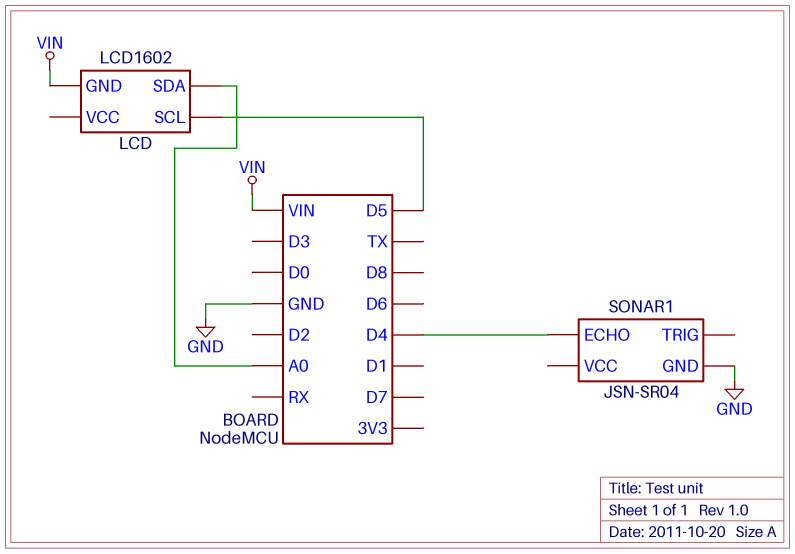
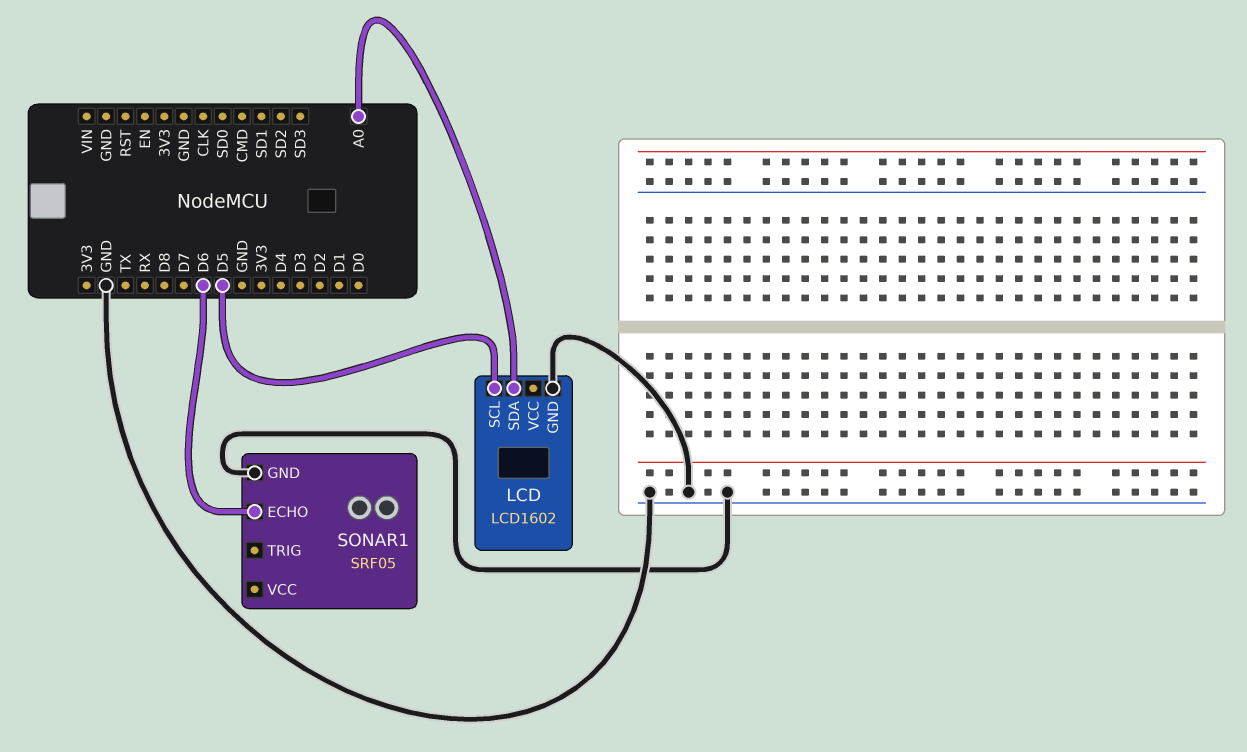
LCD pin GND: VIN -> GND
SONAR1: JSN-SR04 -> SRF05
SONAR1 pin ECHO: D4 -> D6

